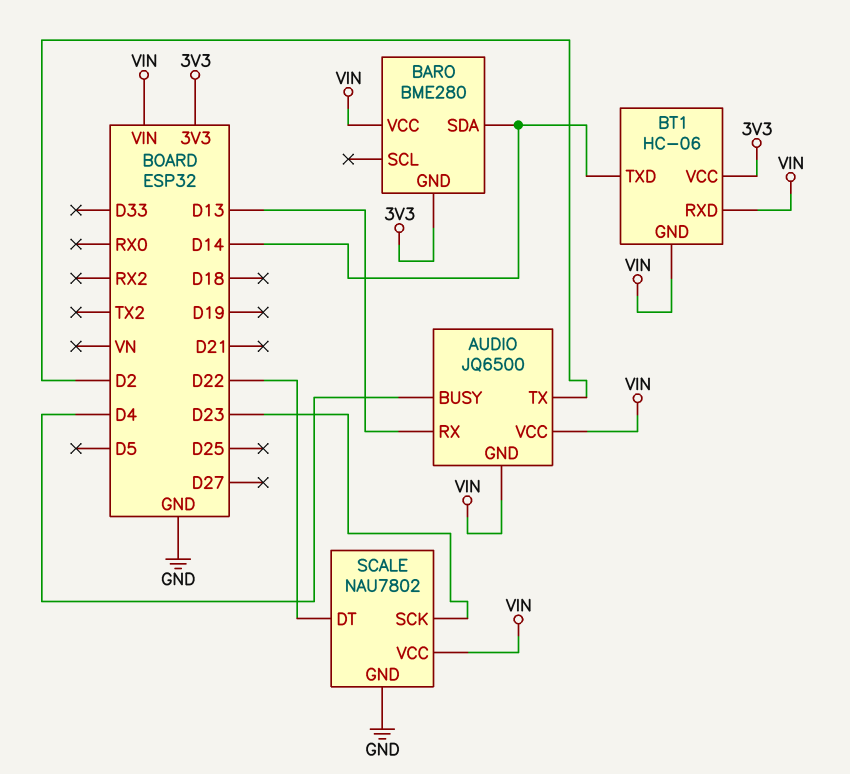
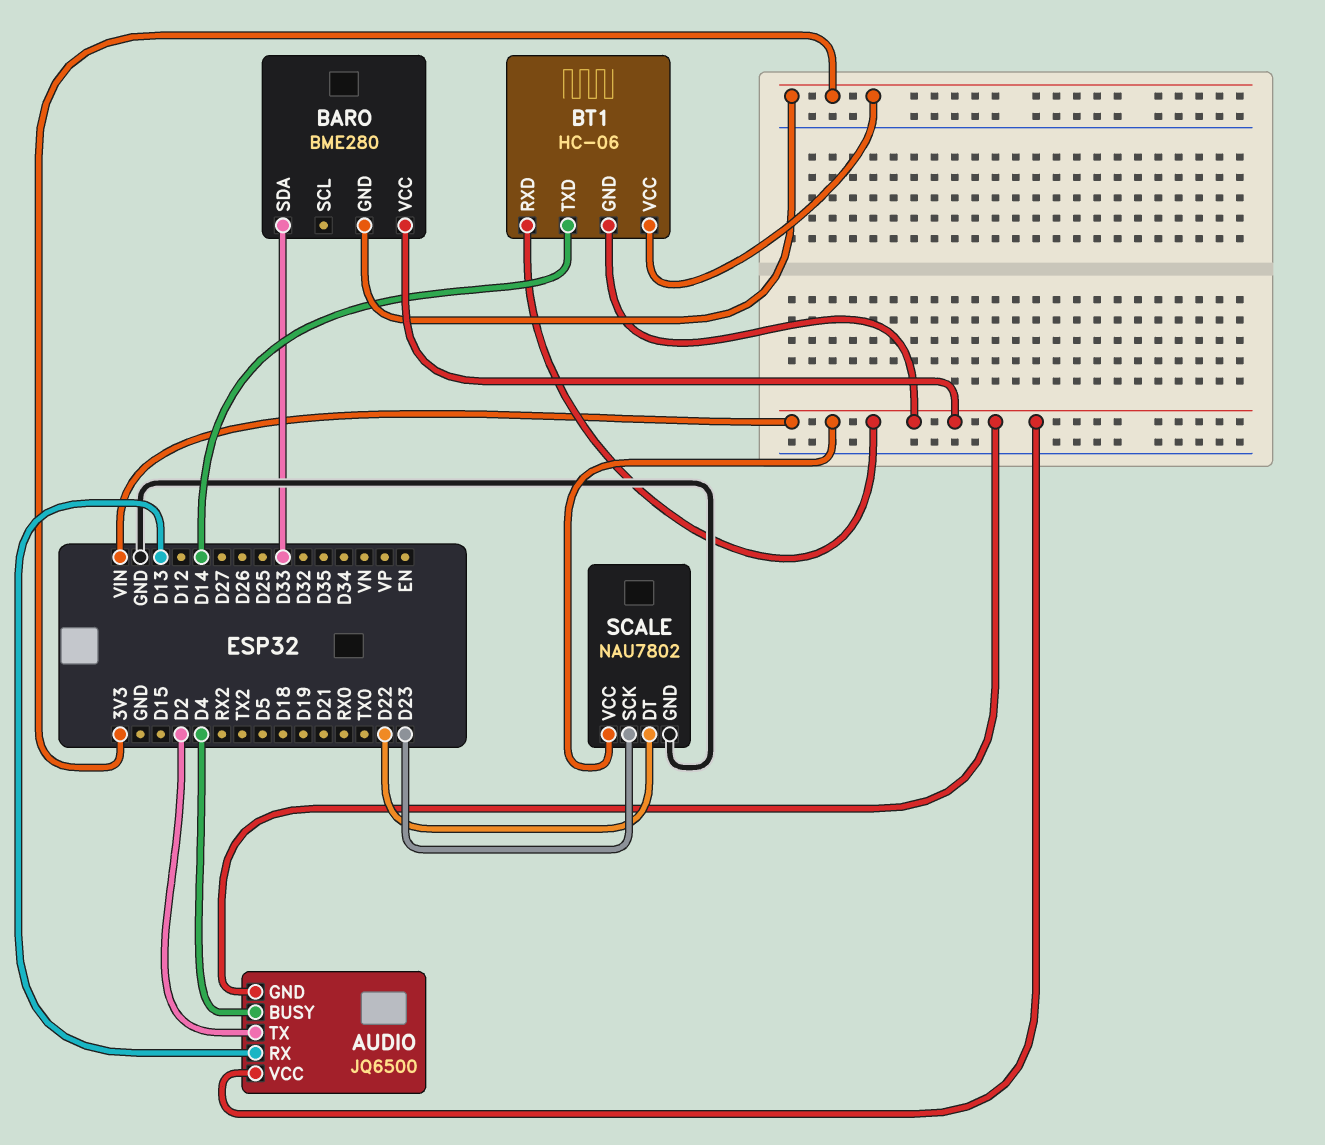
BARO pin SDA: D14 -> D33

